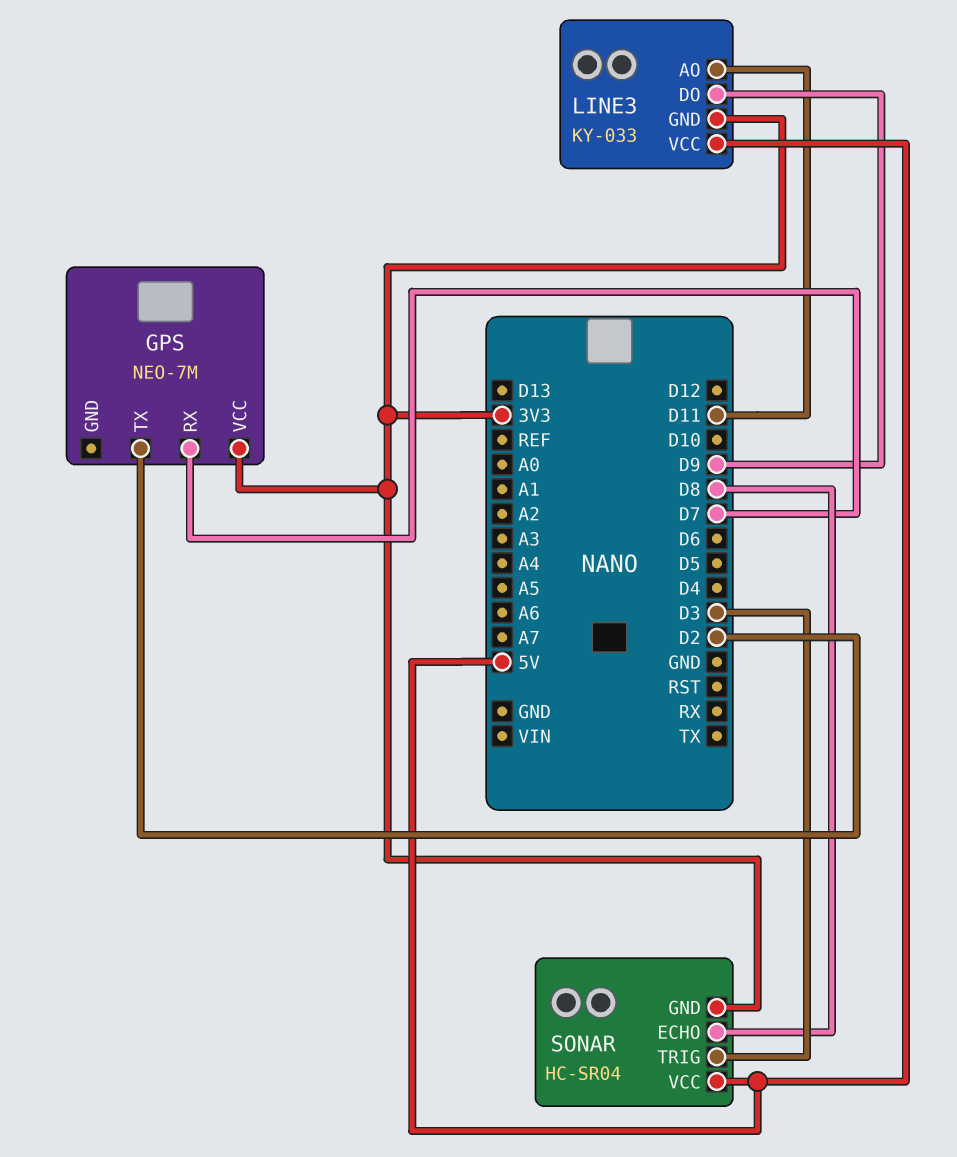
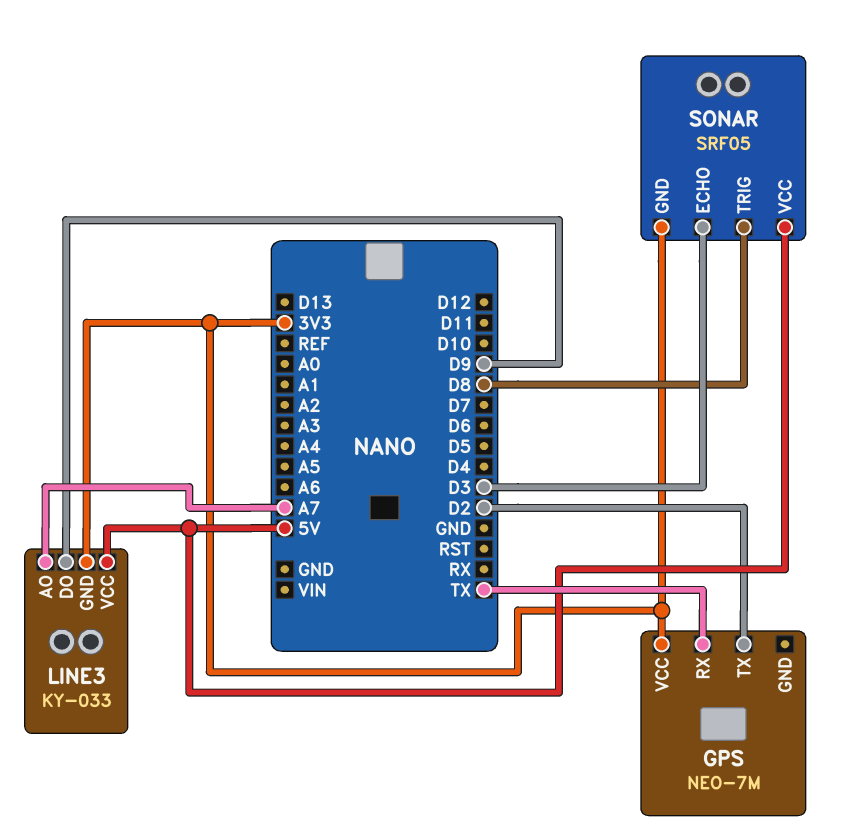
GPS pin RX: D7 -> TX
LINE3 pin AO: D11 -> A7
SONAR: HC-SR04 -> SRF05
SONAR pin ECHO: D8 -> D3
SONAR pin TRIG: D3 -> D8

